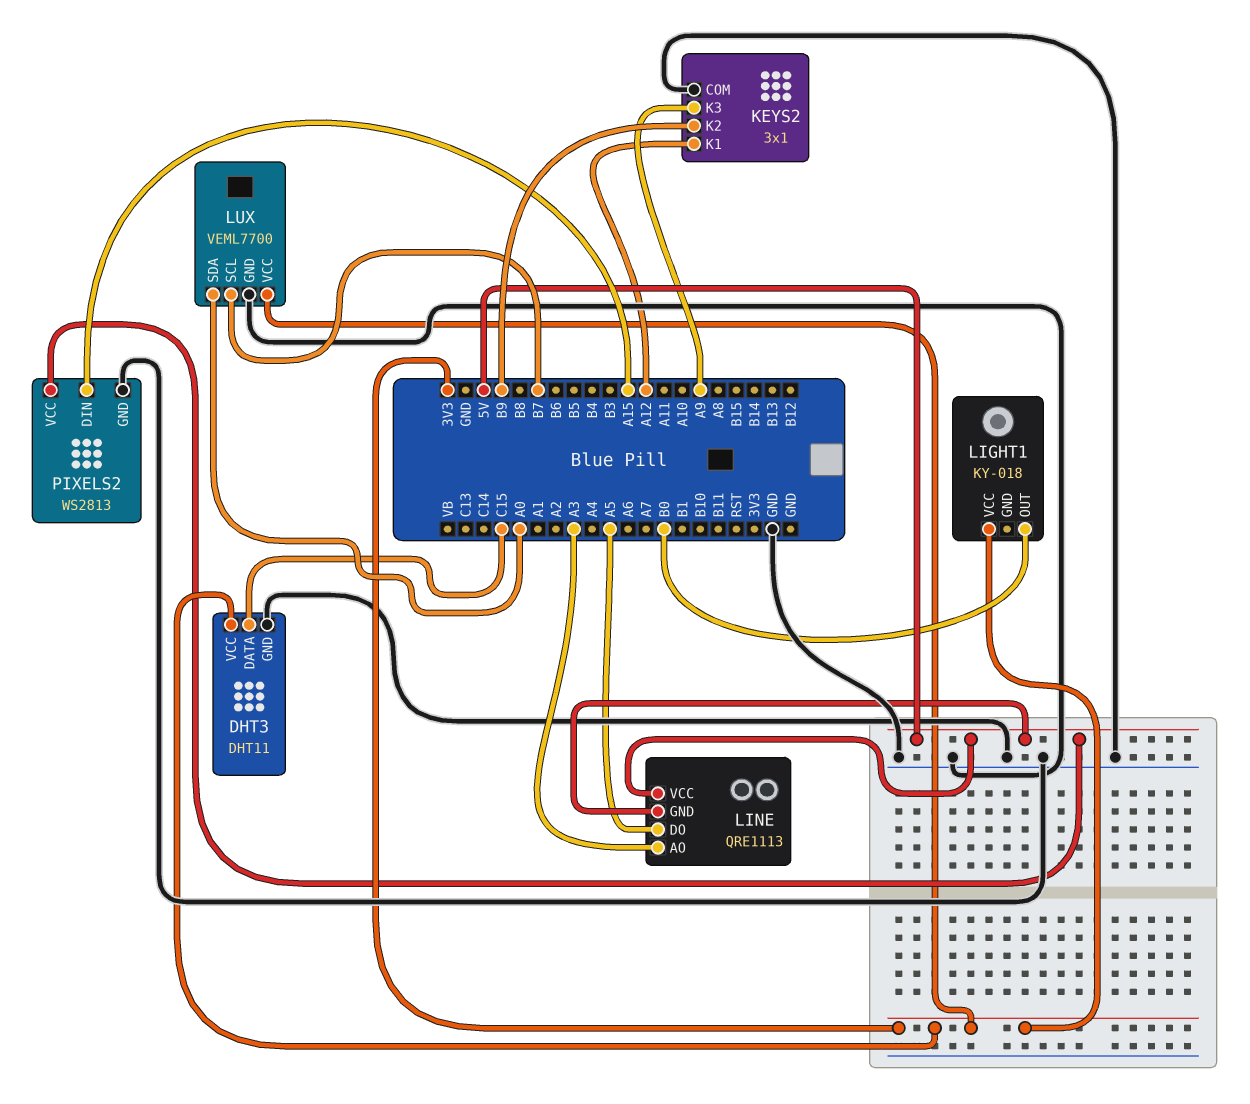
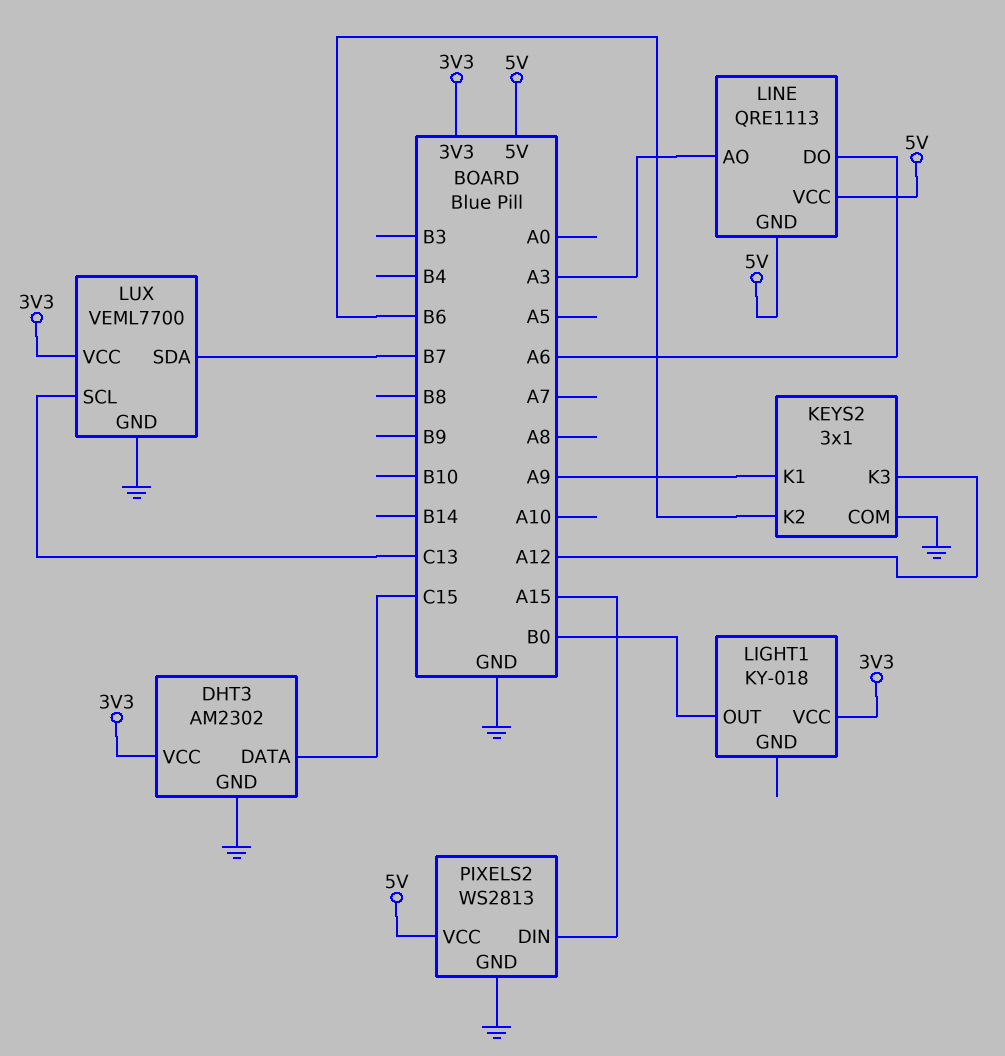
DHT3: DHT11 -> AM2302
KEYS2 pin K1: A12 -> A9
KEYS2 pin K2: B9 -> B6
KEYS2 pin K3: A9 -> A12
LINE pin DO: A5 -> A6
LUX pin SCL: B7 -> C13
LUX pin SDA: A0 -> B7

